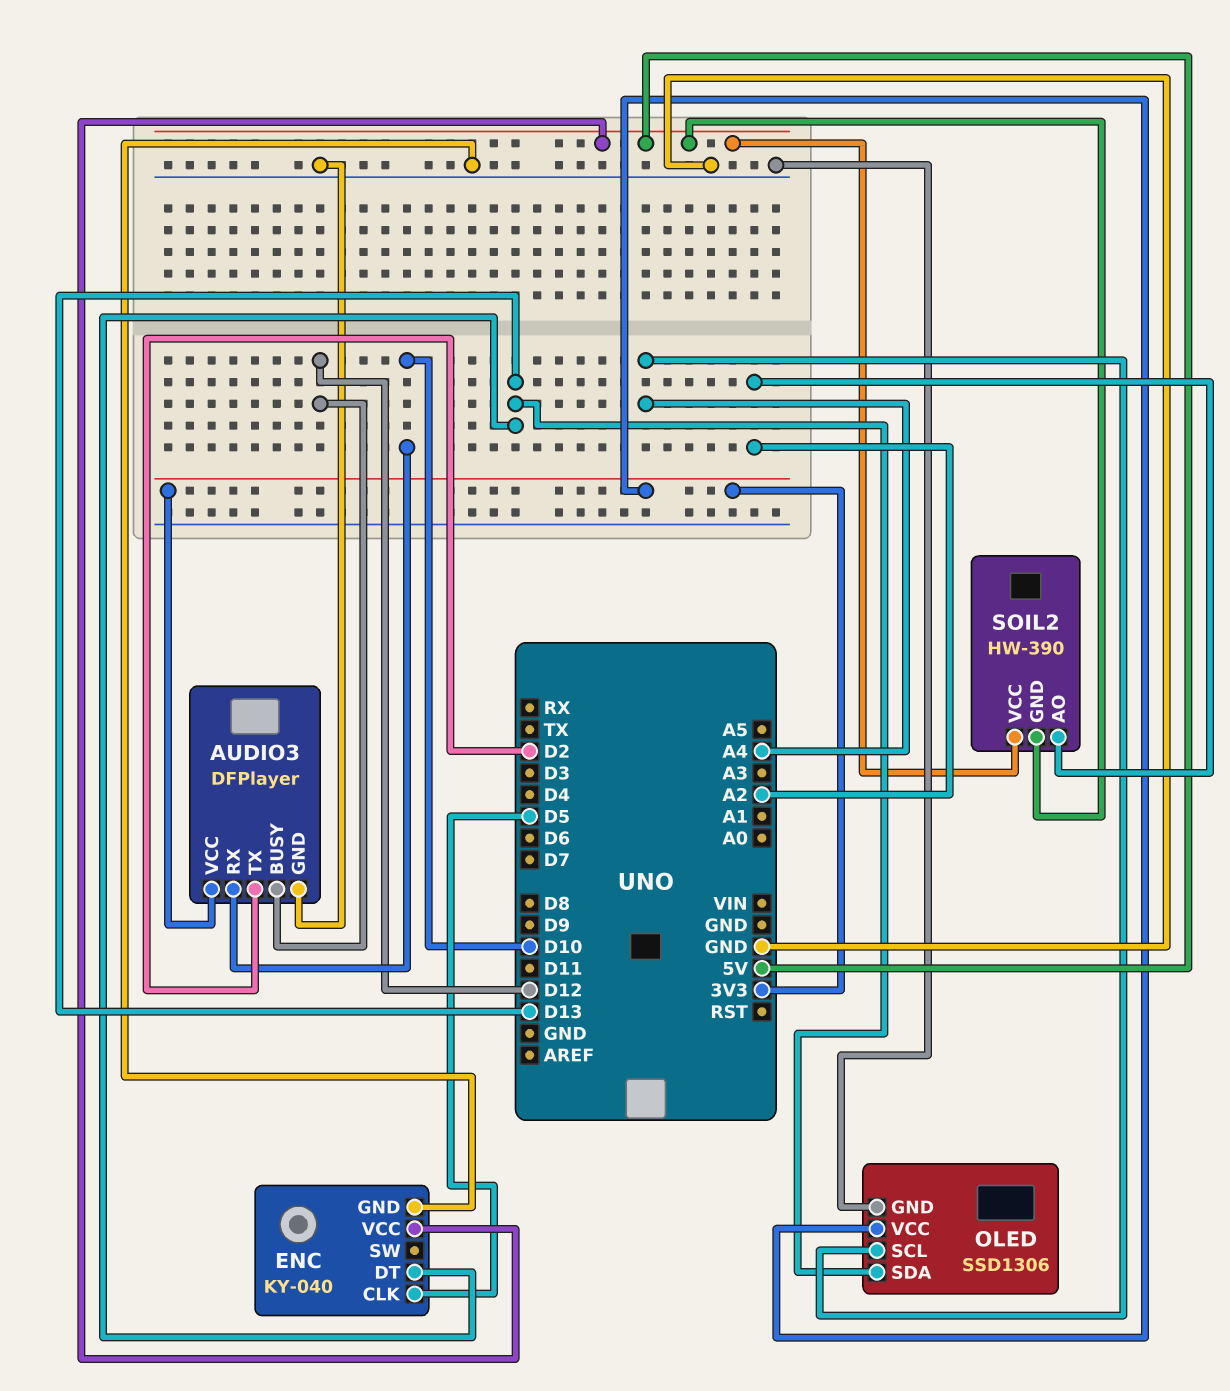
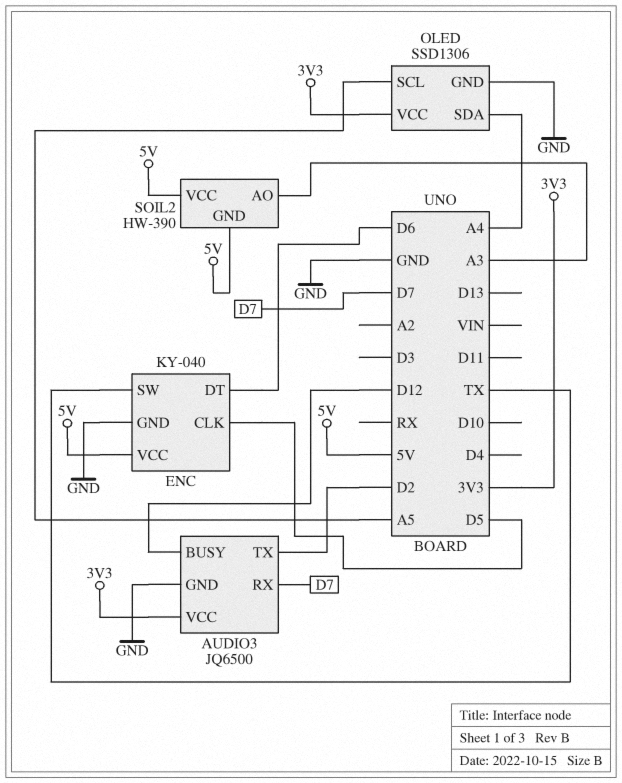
AUDIO3: DFPlayer -> JQ6500
AUDIO3 pin RX: D10 -> D7
ENC pin DT: D13 -> D6
ENC pin SW: none -> TX
OLED pin SCL: A4 -> A5
OLED pin SDA: D13 -> A4
SOIL2 pin AO: A2 -> A3

